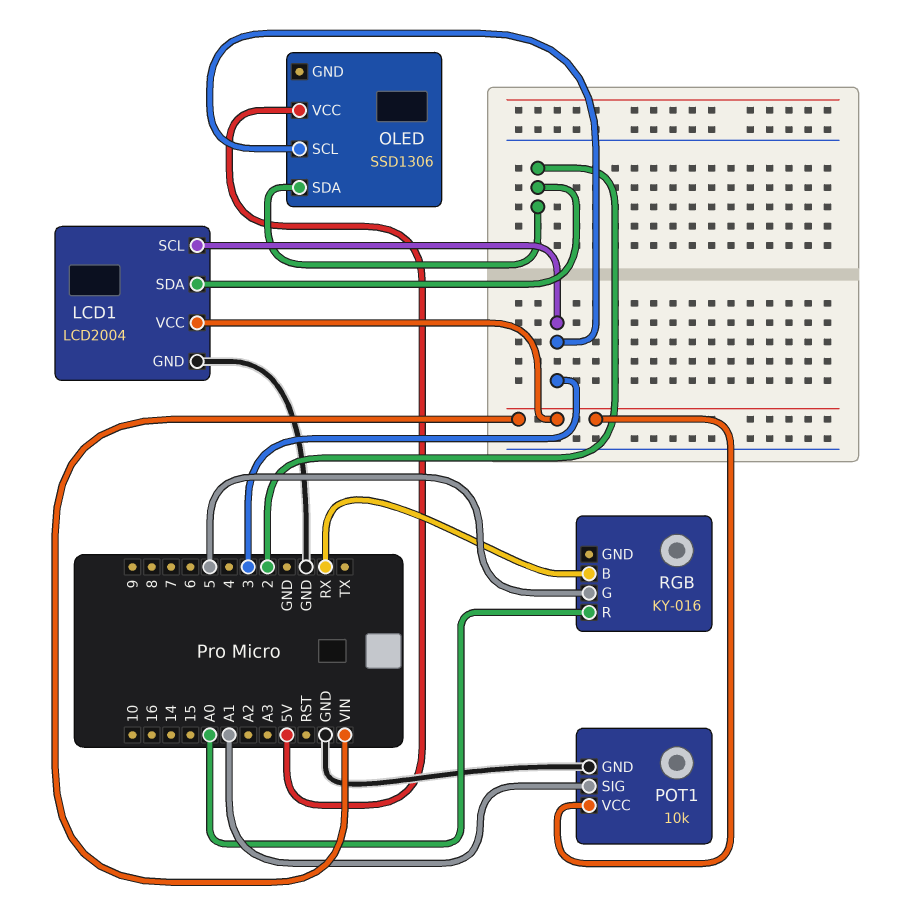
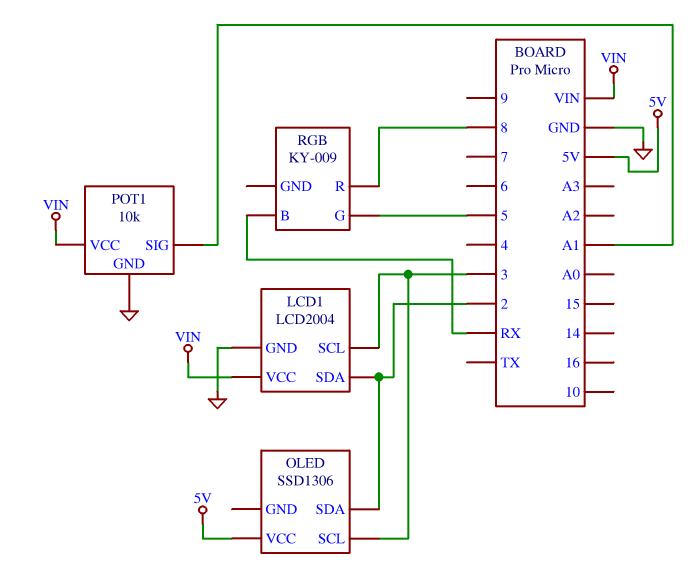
RGB: KY-016 -> KY-009
RGB pin R: A0 -> 8

